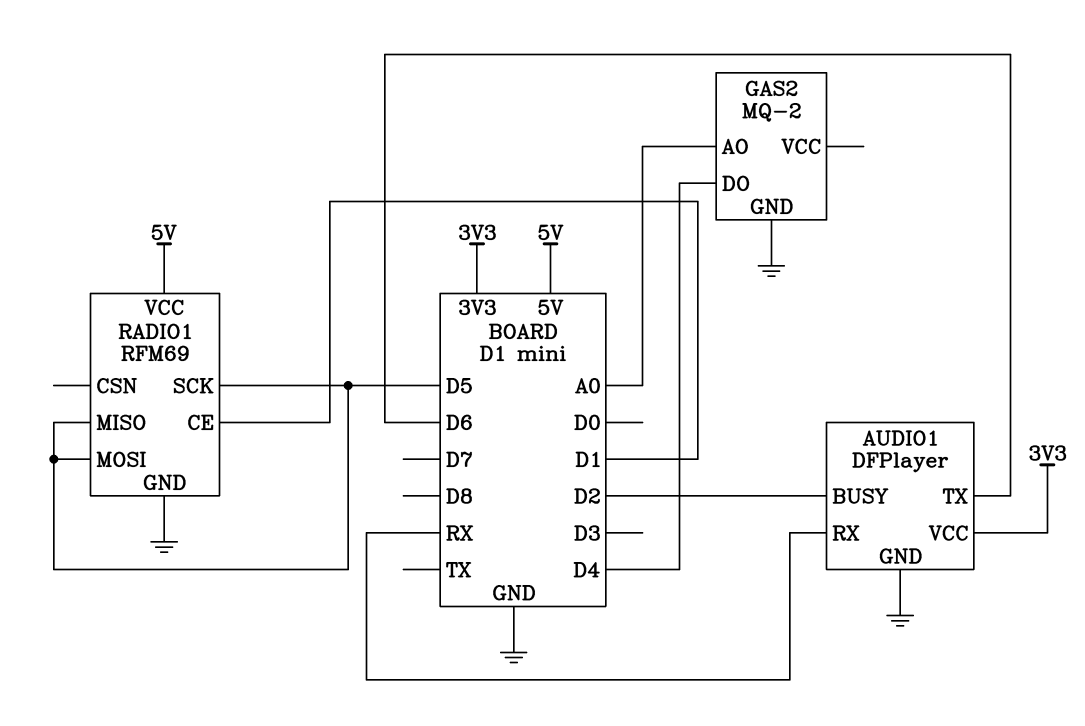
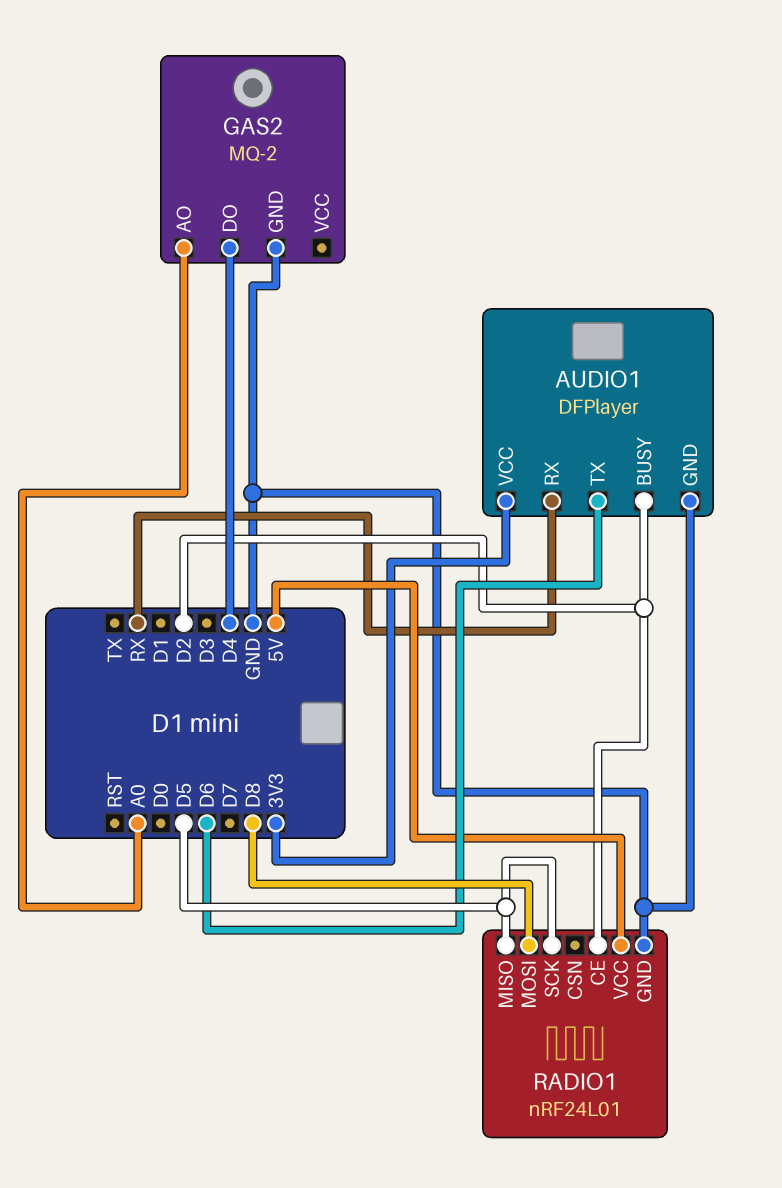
RADIO1: RFM69 -> nRF24L01
RADIO1 pin CE: D1 -> D2
RADIO1 pin MOSI: D5 -> D8

